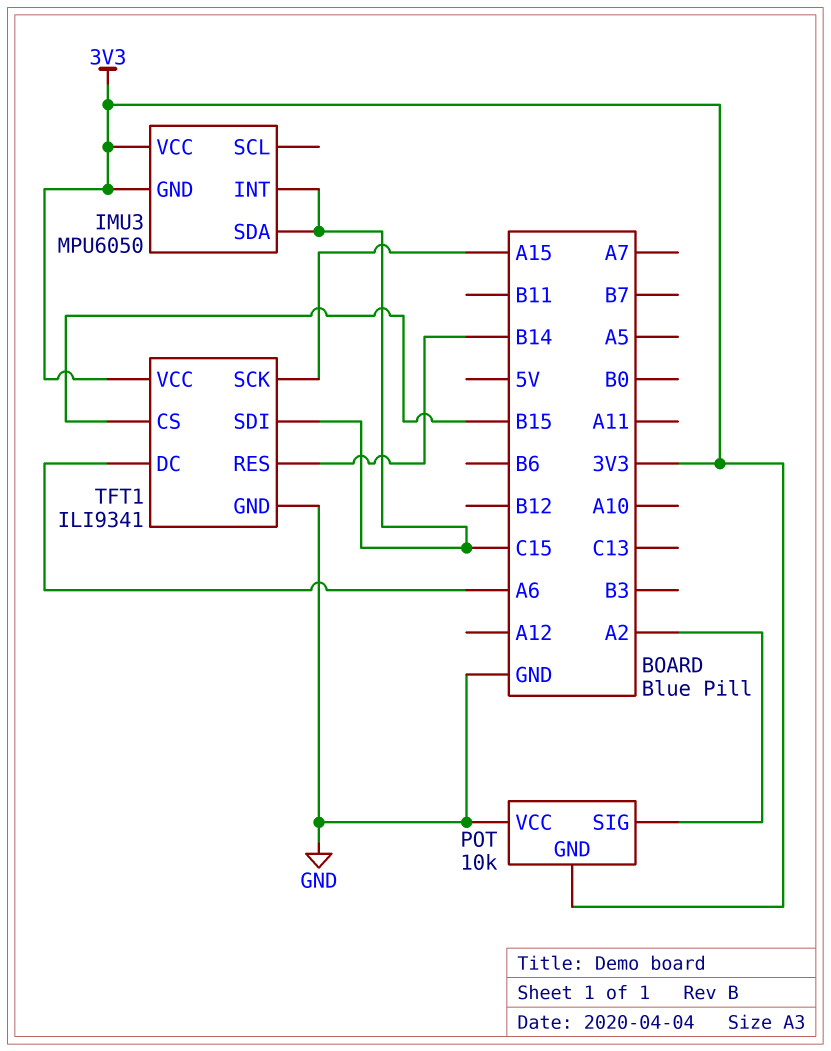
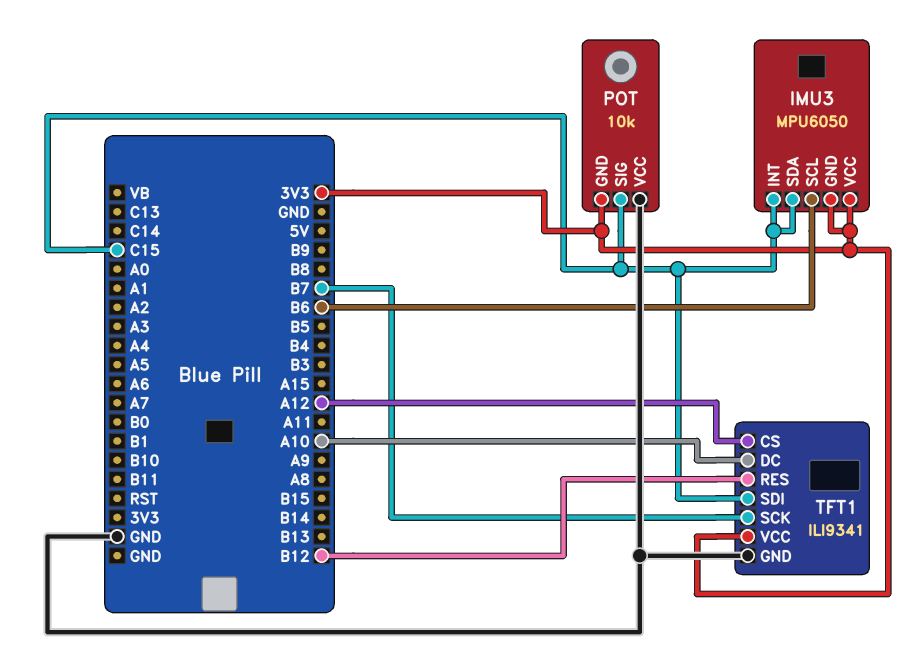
IMU3 pin SCL: none -> B6
POT pin SIG: A2 -> C15
TFT1 pin CS: B15 -> A12
TFT1 pin DC: A6 -> A10
TFT1 pin RES: B14 -> B12
TFT1 pin SCK: A15 -> B7

